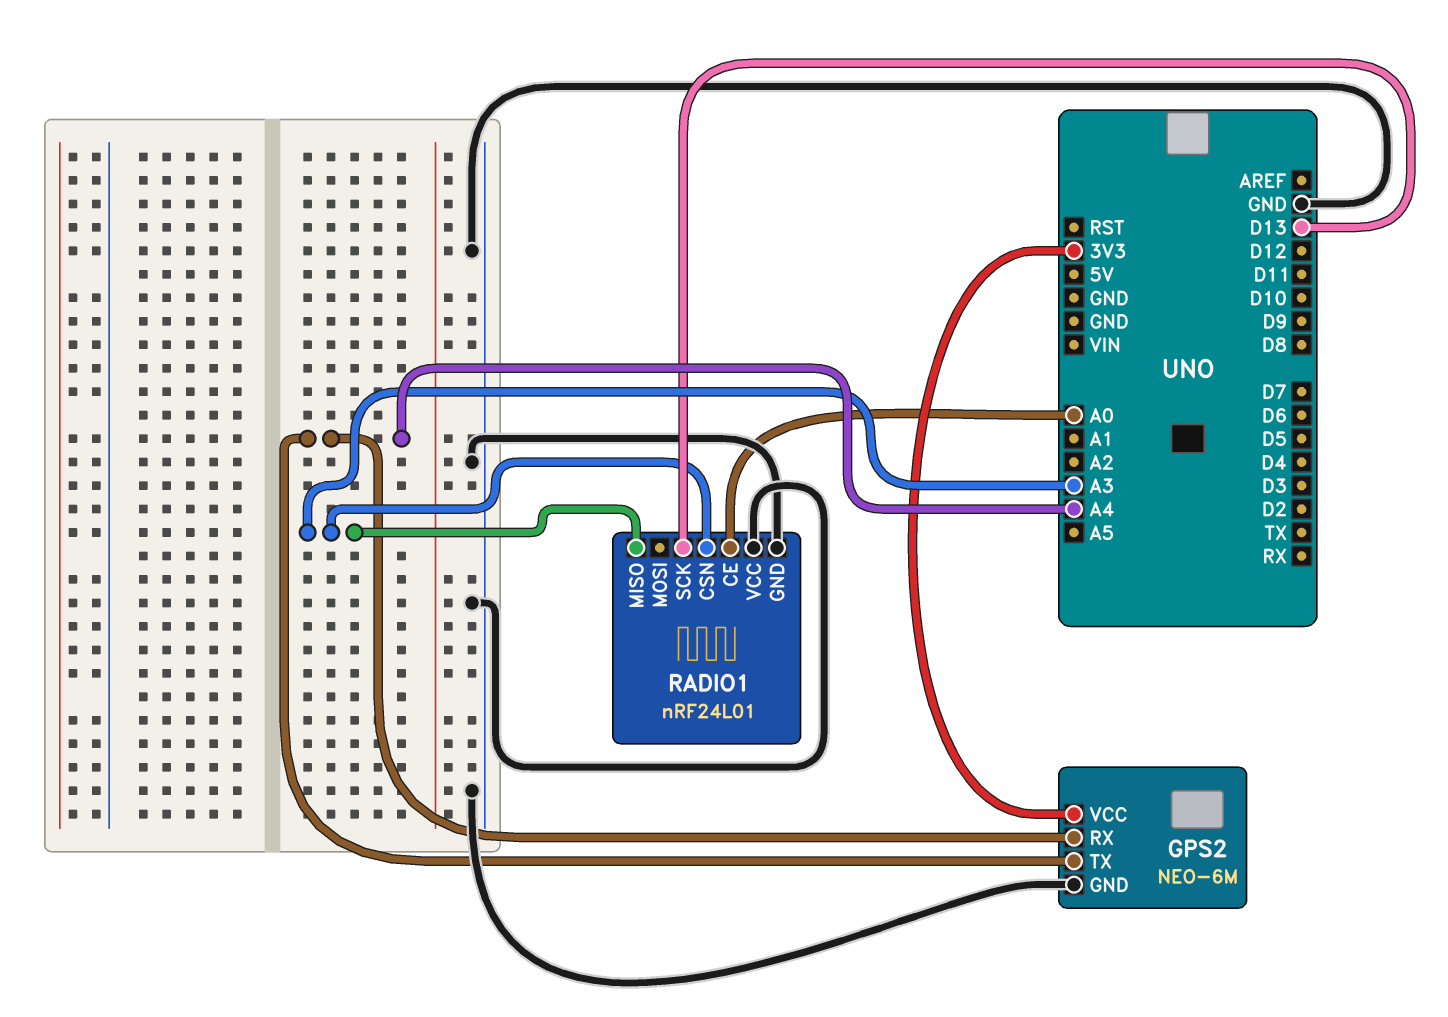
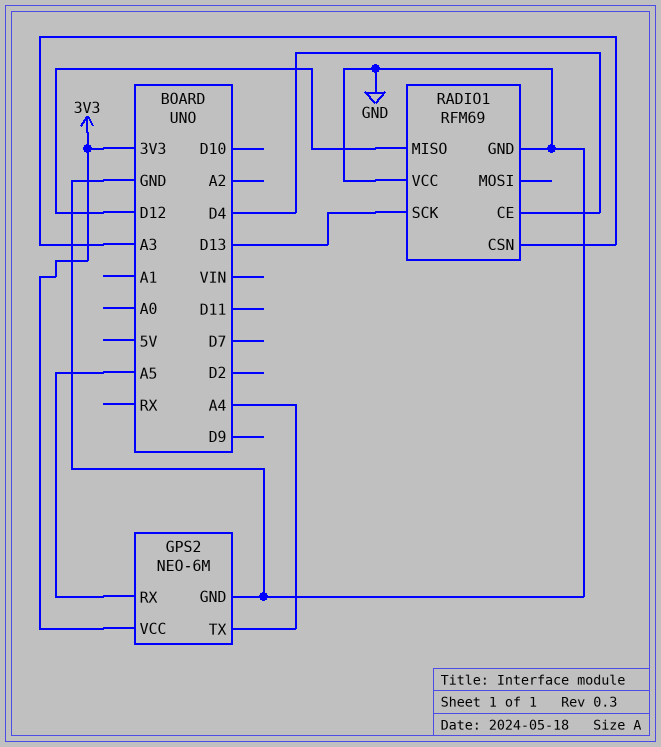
GPS2 pin RX: A4 -> A5
RADIO1: nRF24L01 -> RFM69
RADIO1 pin CE: A0 -> D4
RADIO1 pin MISO: A3 -> D12

